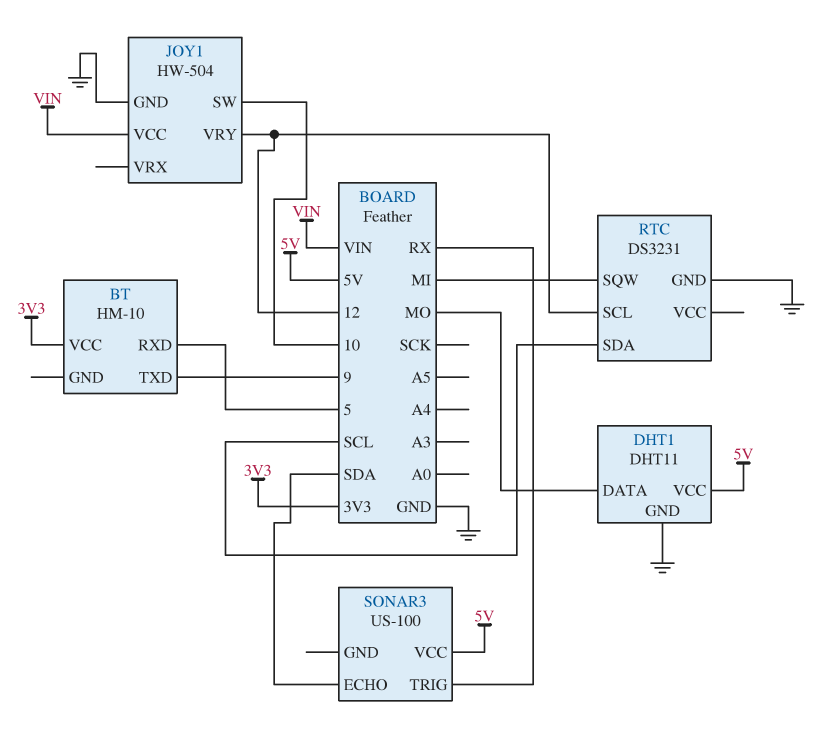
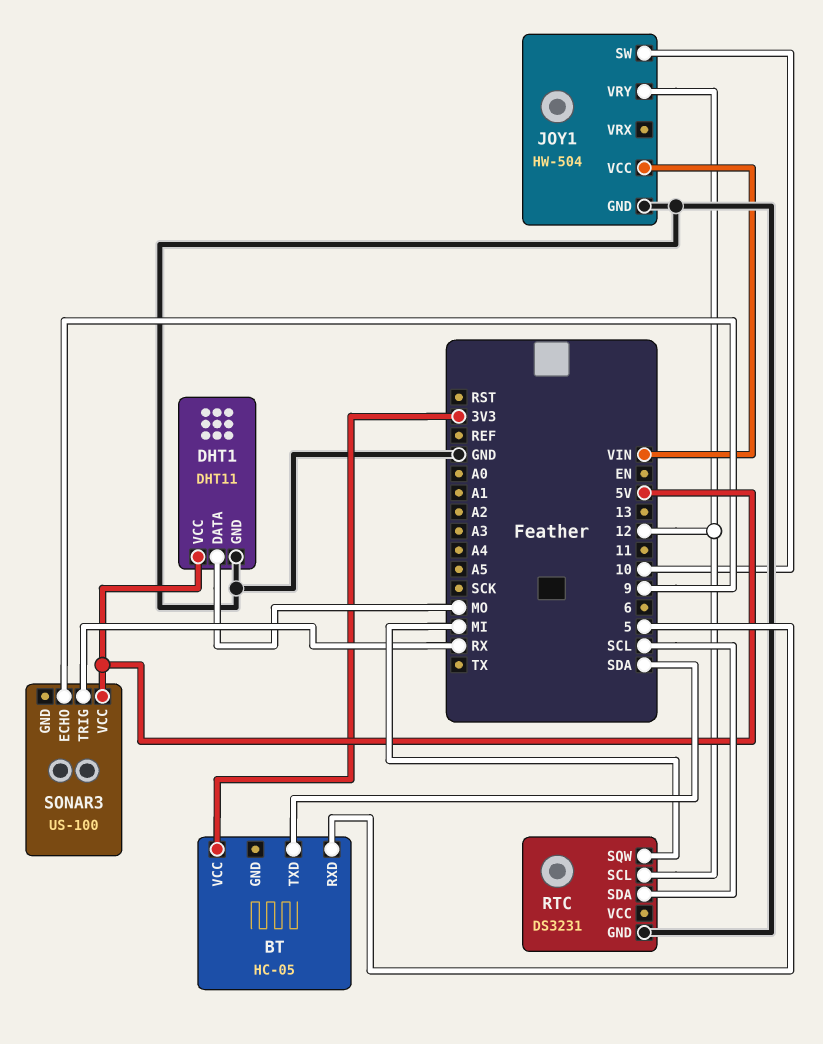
BT: HM-10 -> HC-05
BT pin TXD: 9 -> SDA
SONAR3 pin ECHO: SDA -> 9

